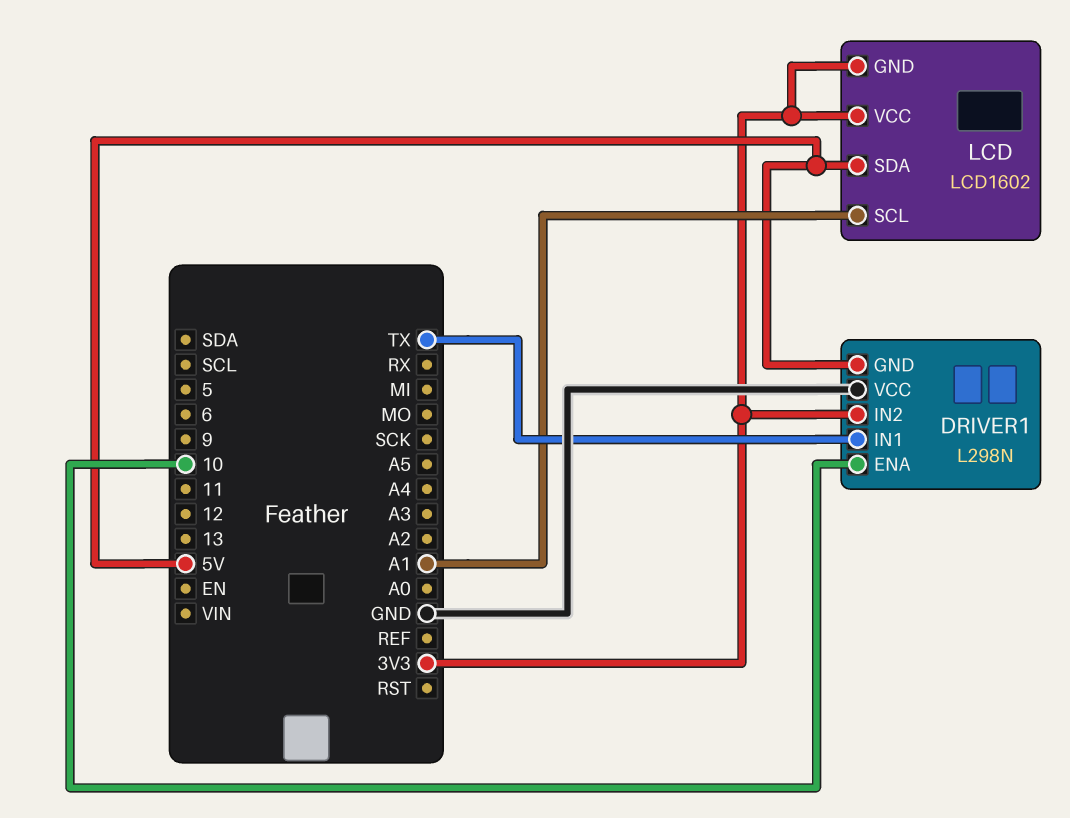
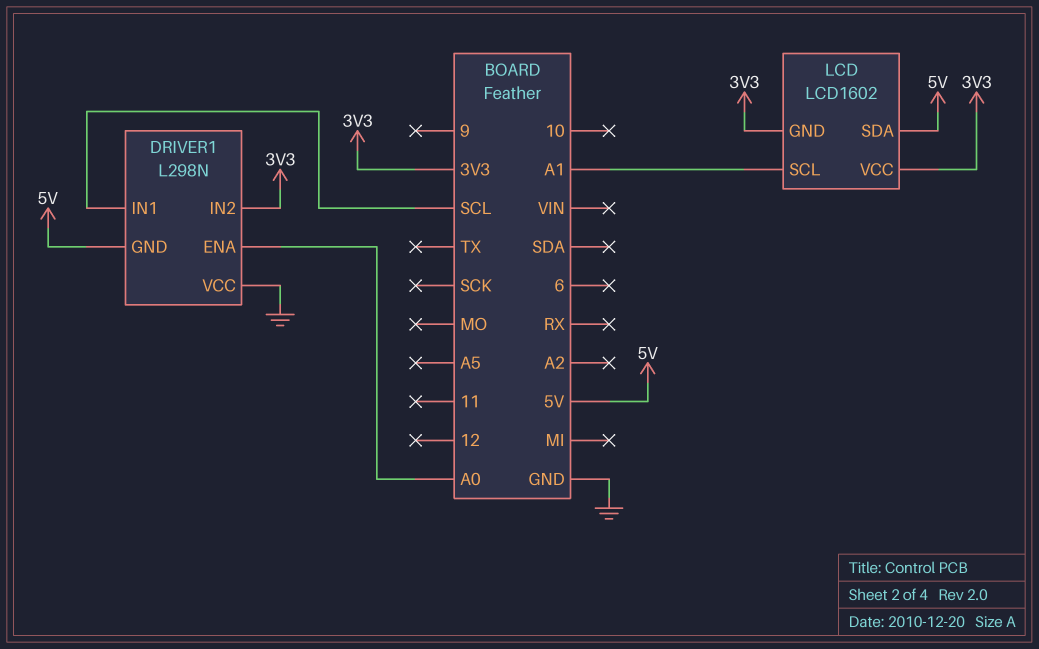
DRIVER1 pin ENA: 10 -> A0
DRIVER1 pin IN1: TX -> SCL

